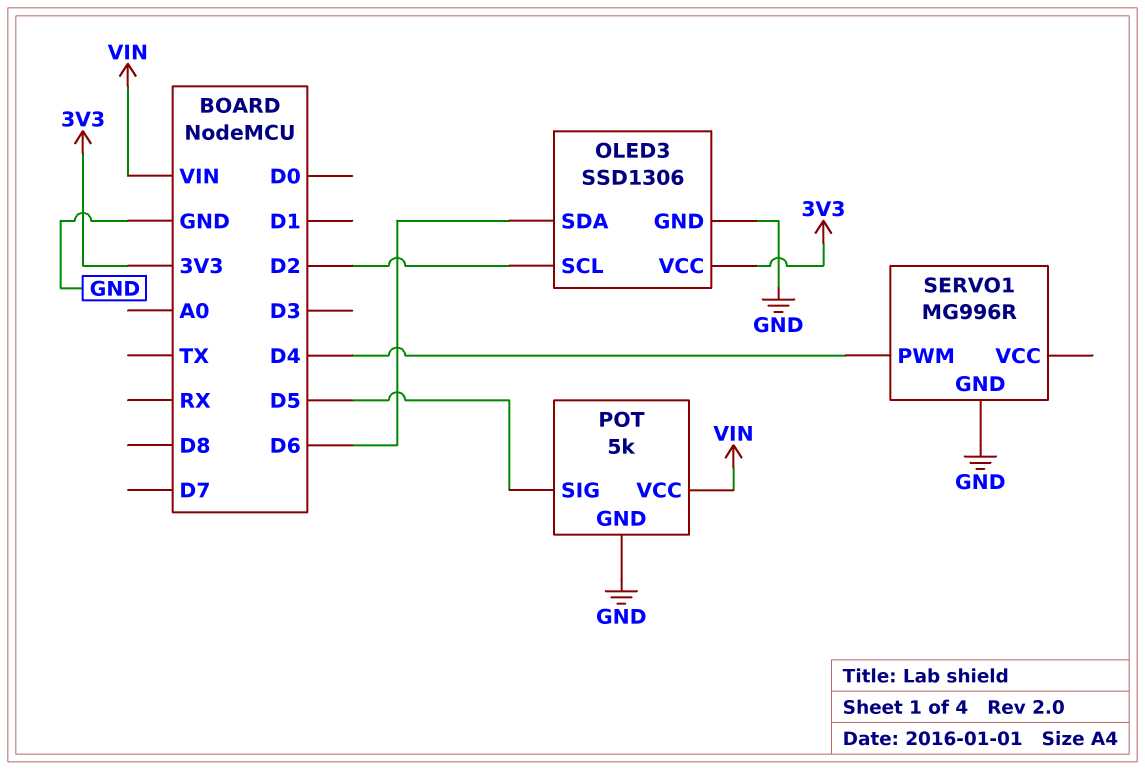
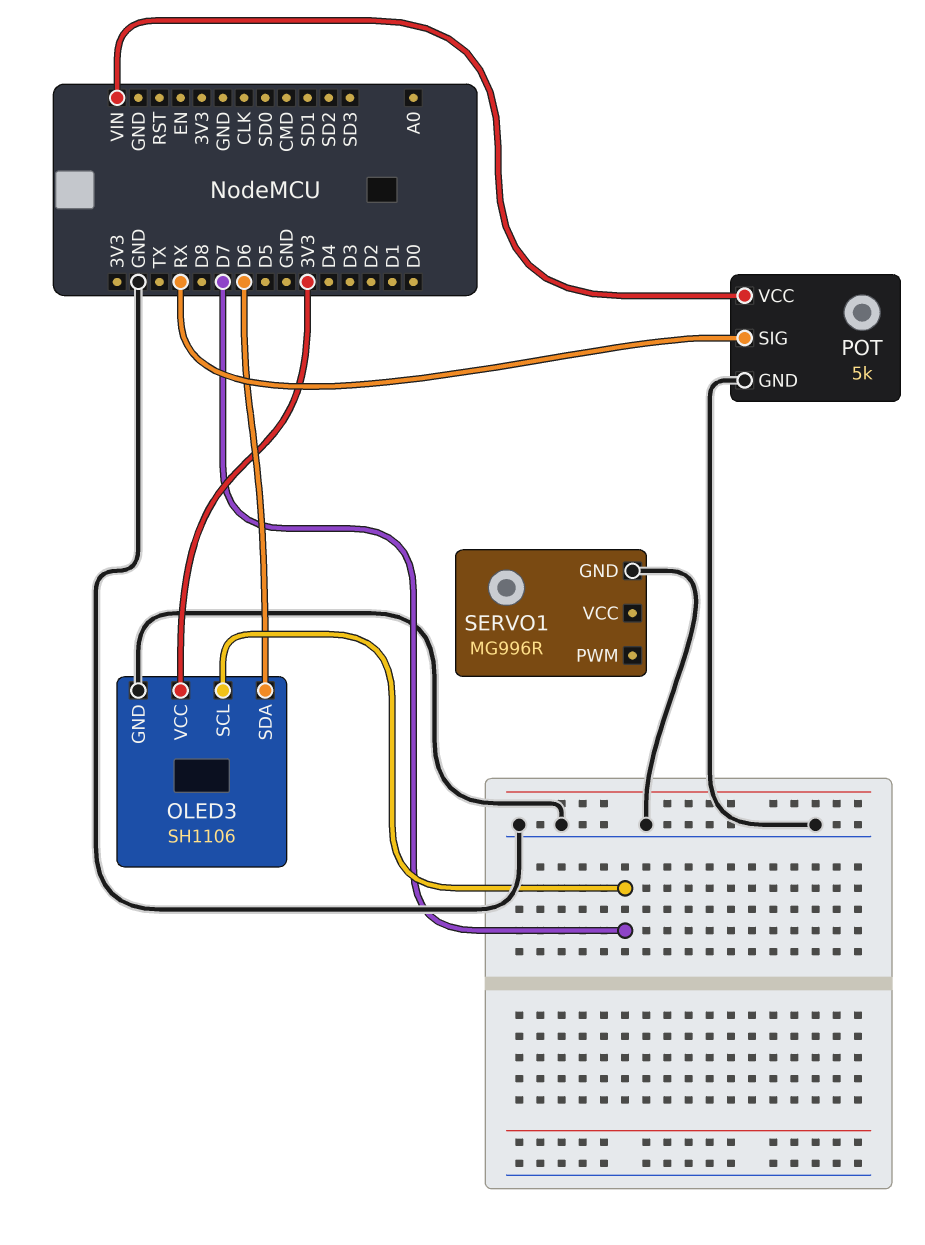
OLED3: SSD1306 -> SH1106
OLED3 pin SCL: D2 -> D7
POT pin SIG: D5 -> RX
SERVO1 pin PWM: D4 -> none

